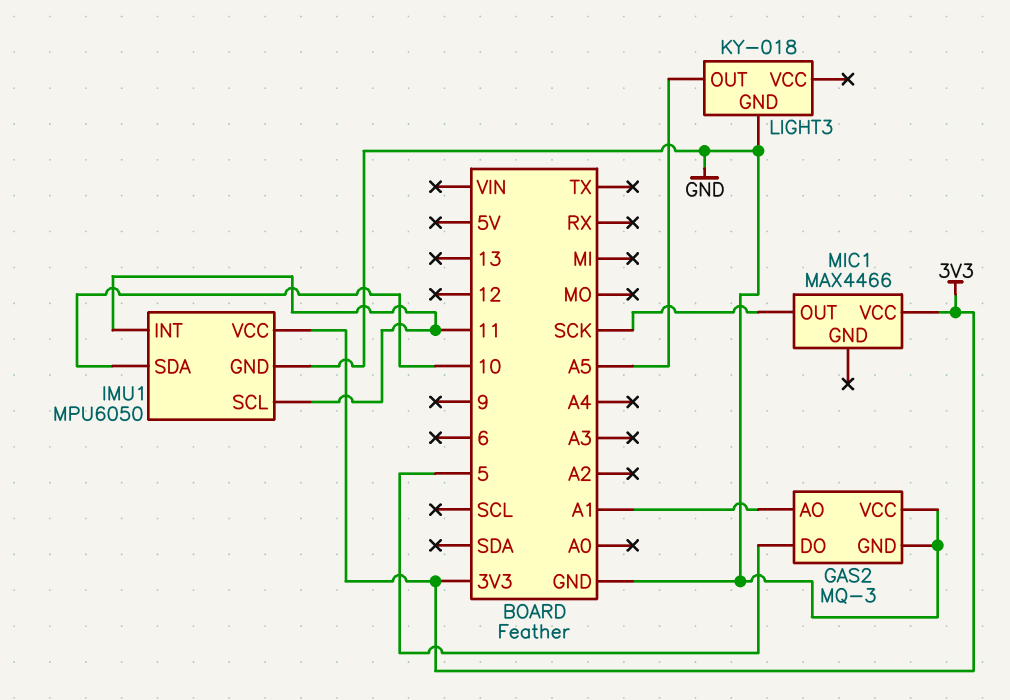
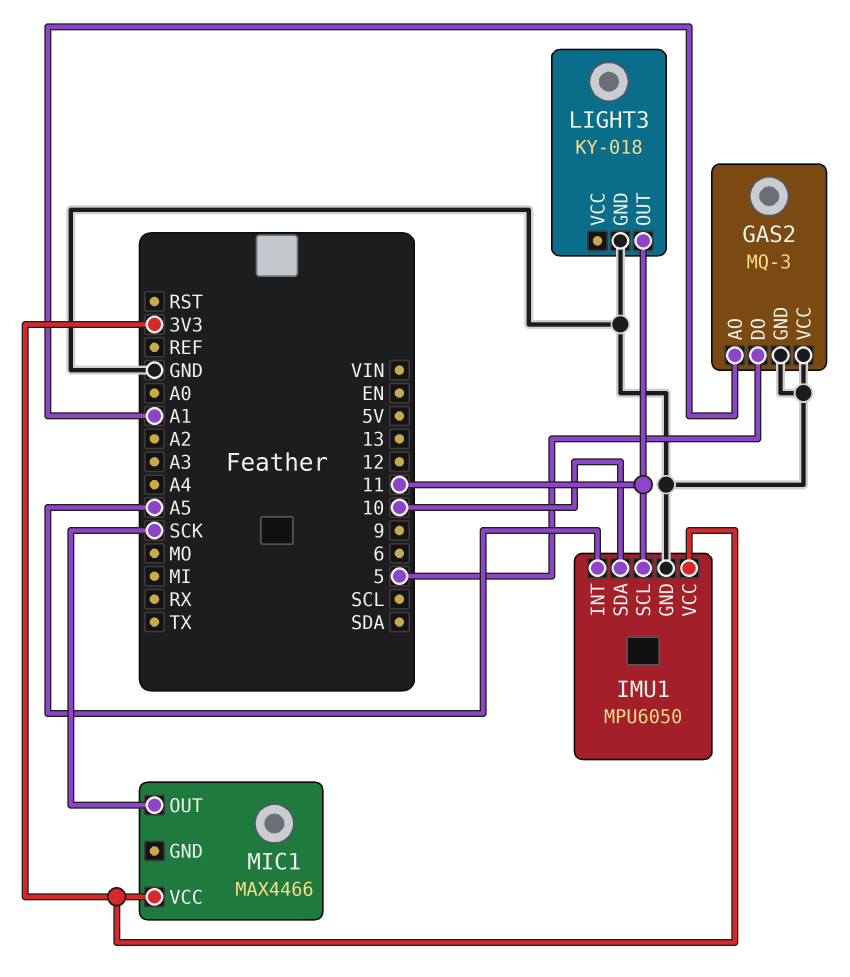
IMU1 pin INT: 11 -> A5
LIGHT3 pin OUT: A5 -> 11

